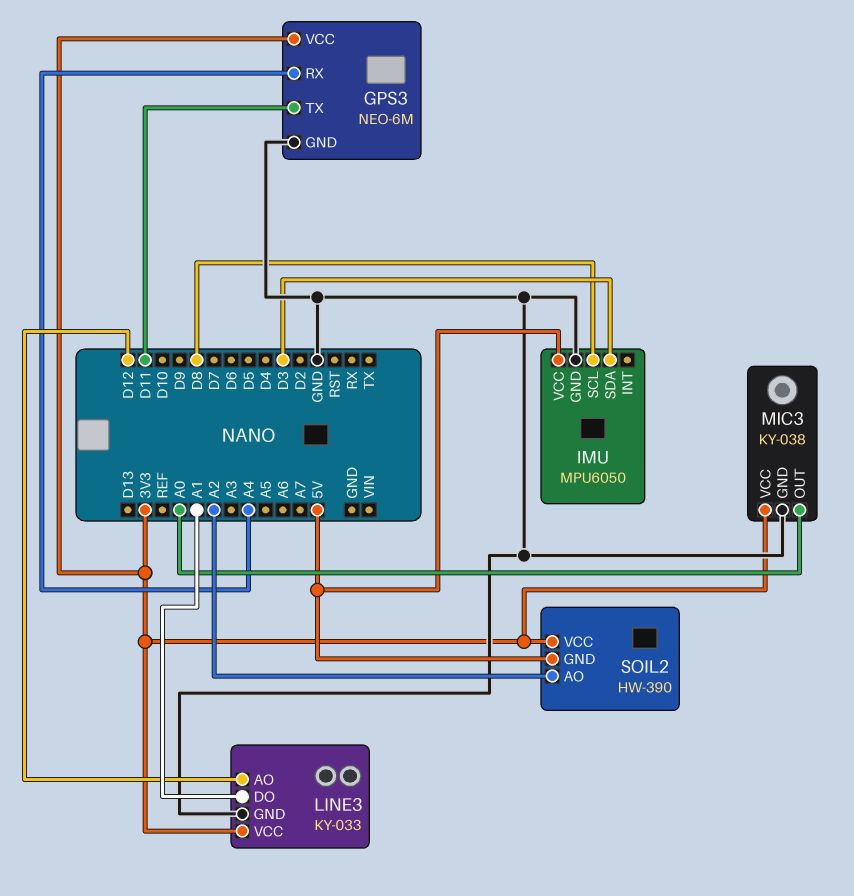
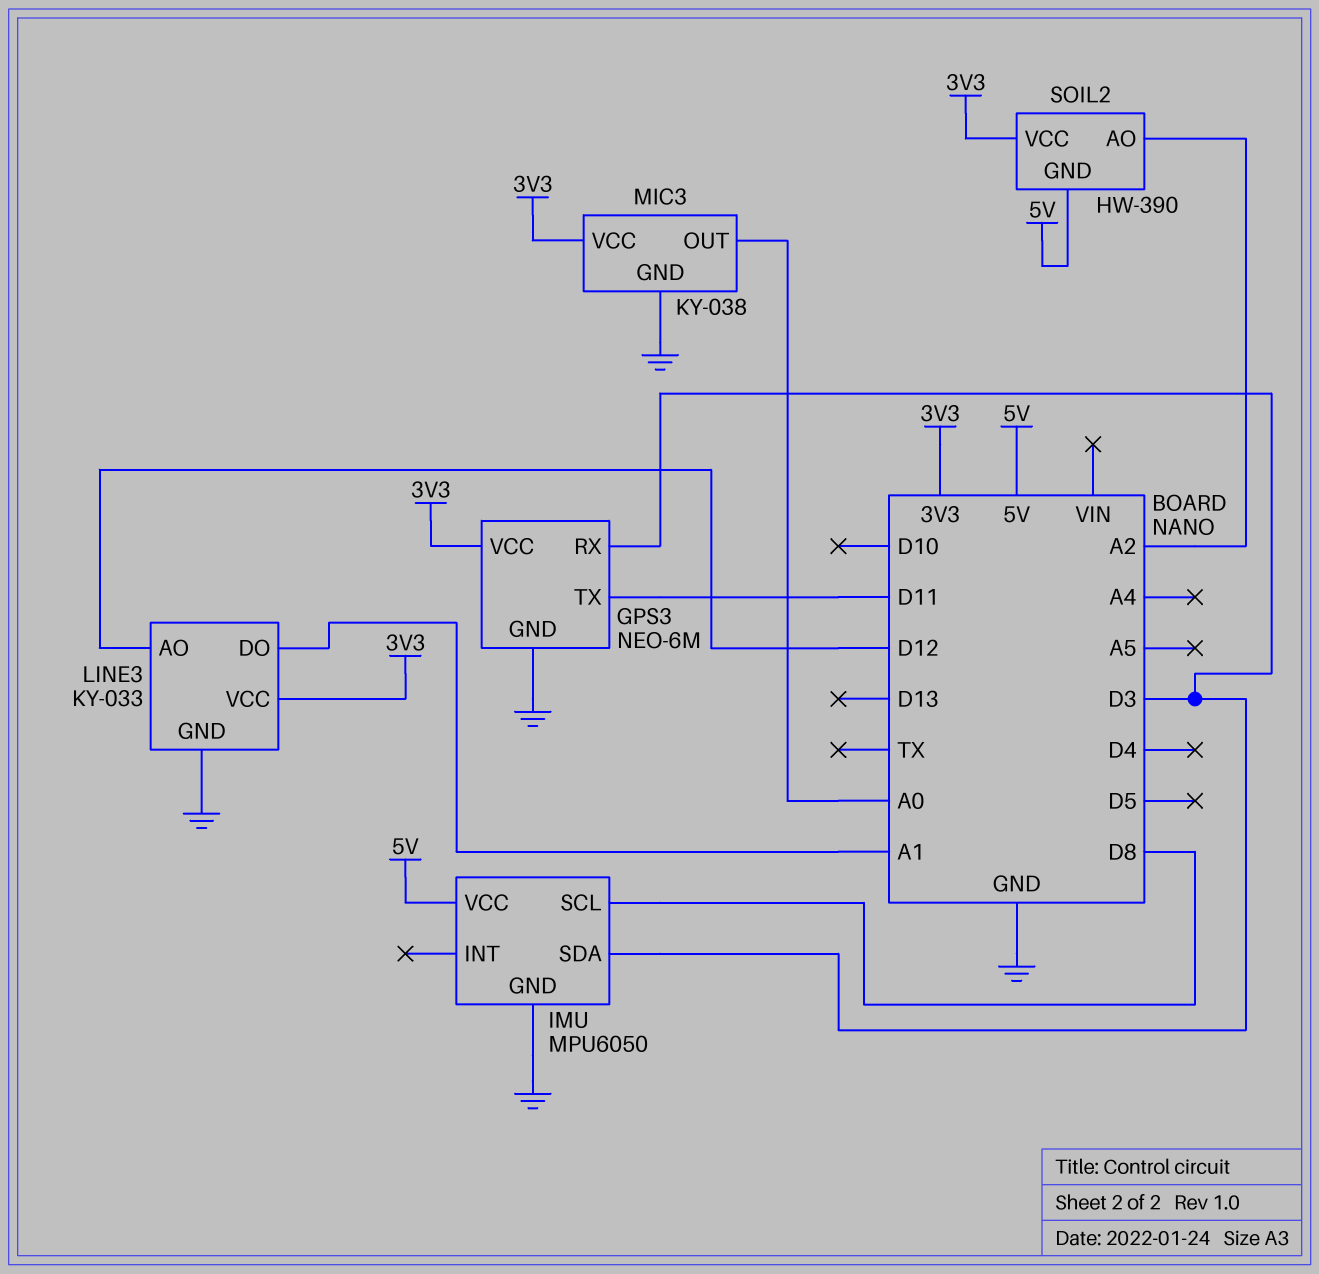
GPS3 pin RX: A4 -> D3

